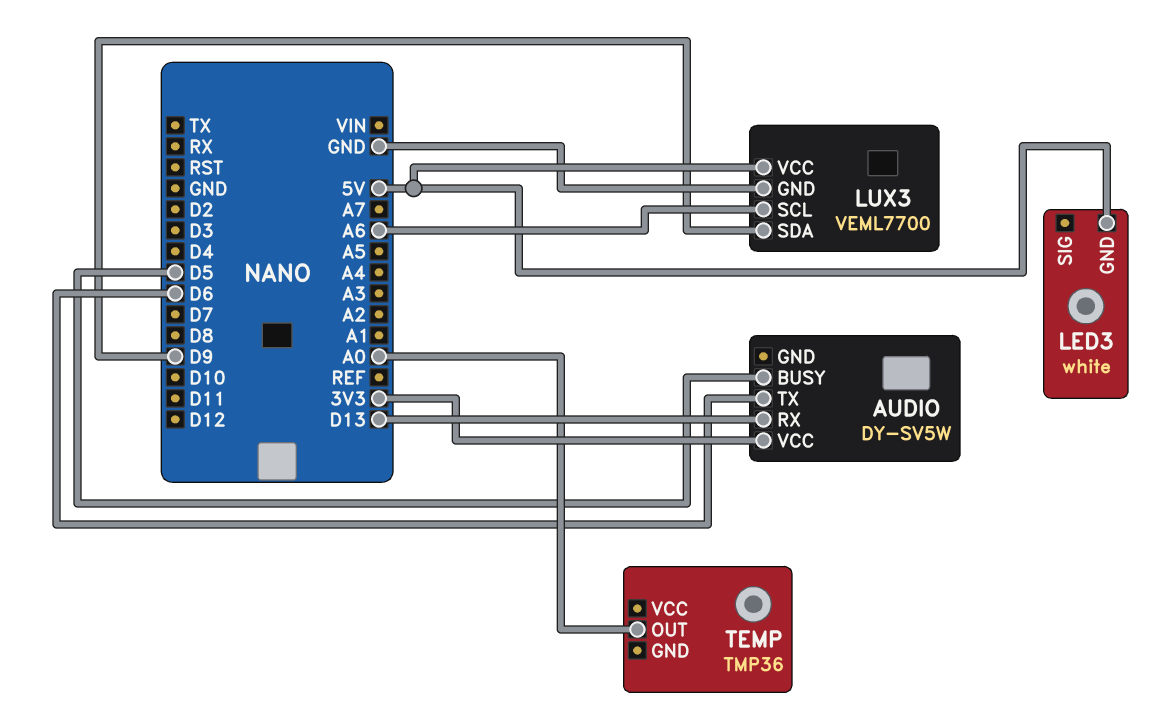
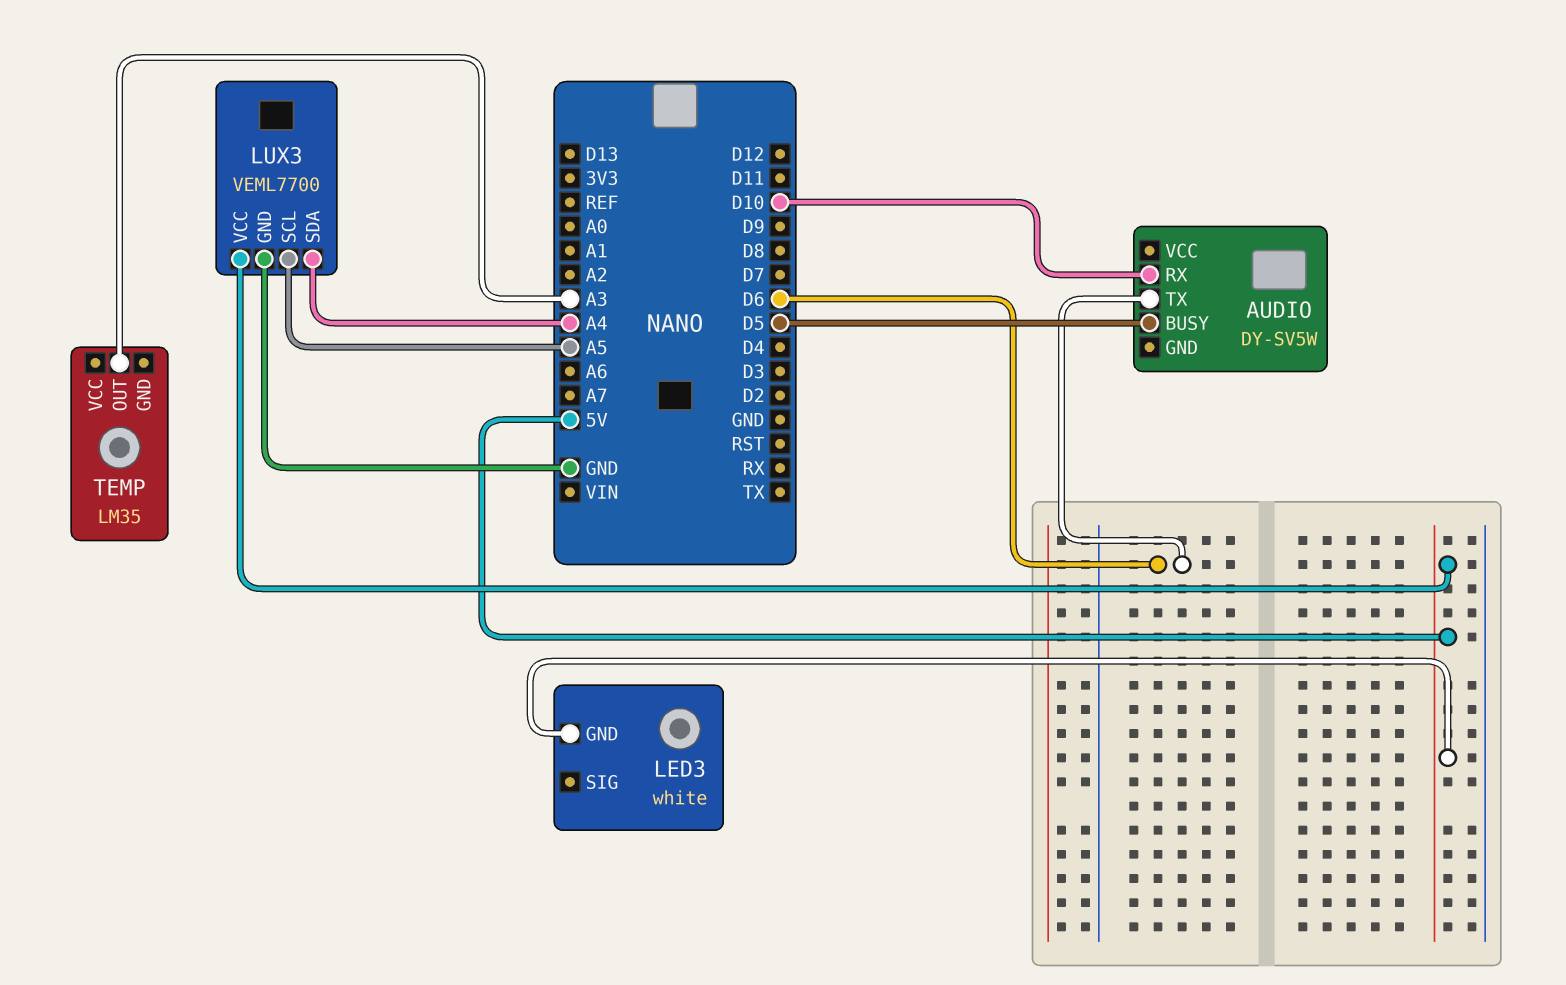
AUDIO pin RX: D13 -> D10
AUDIO pin VCC: 3V3 -> none
LUX3 pin SCL: A6 -> A5
LUX3 pin SDA: D9 -> A4
TEMP: TMP36 -> LM35
TEMP pin OUT: A0 -> A3

